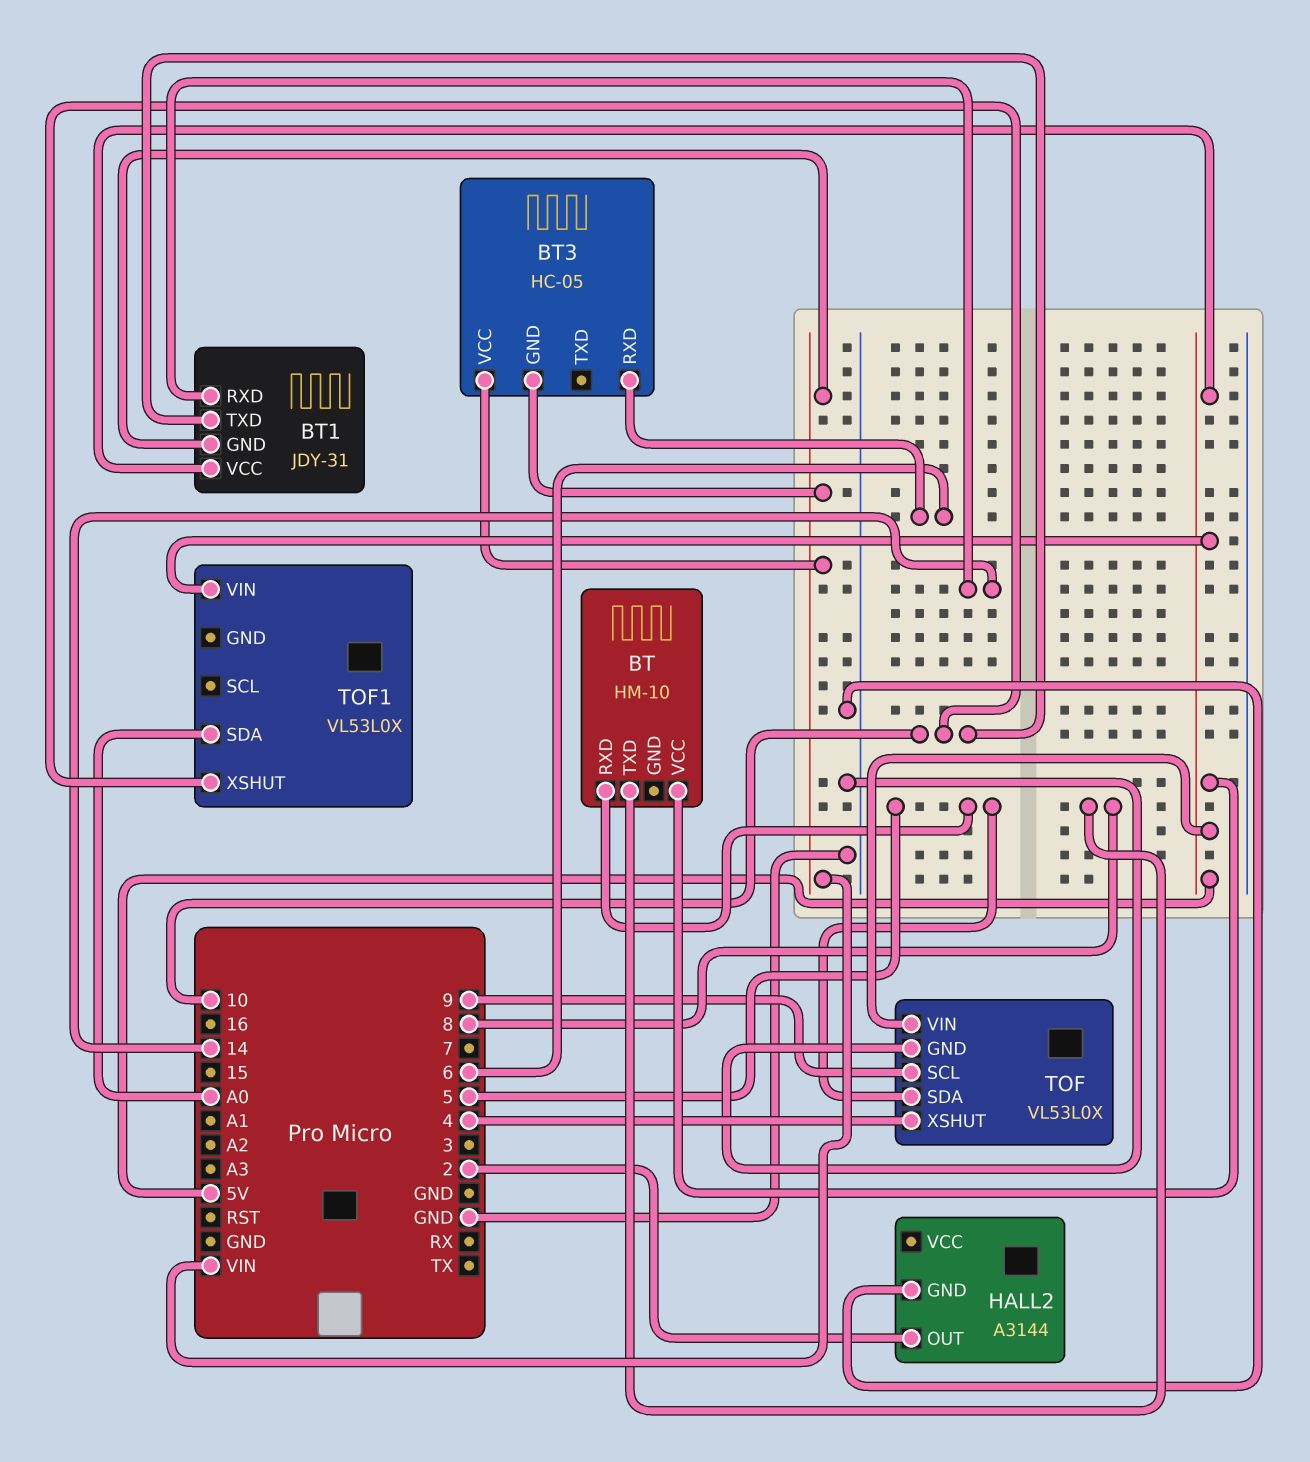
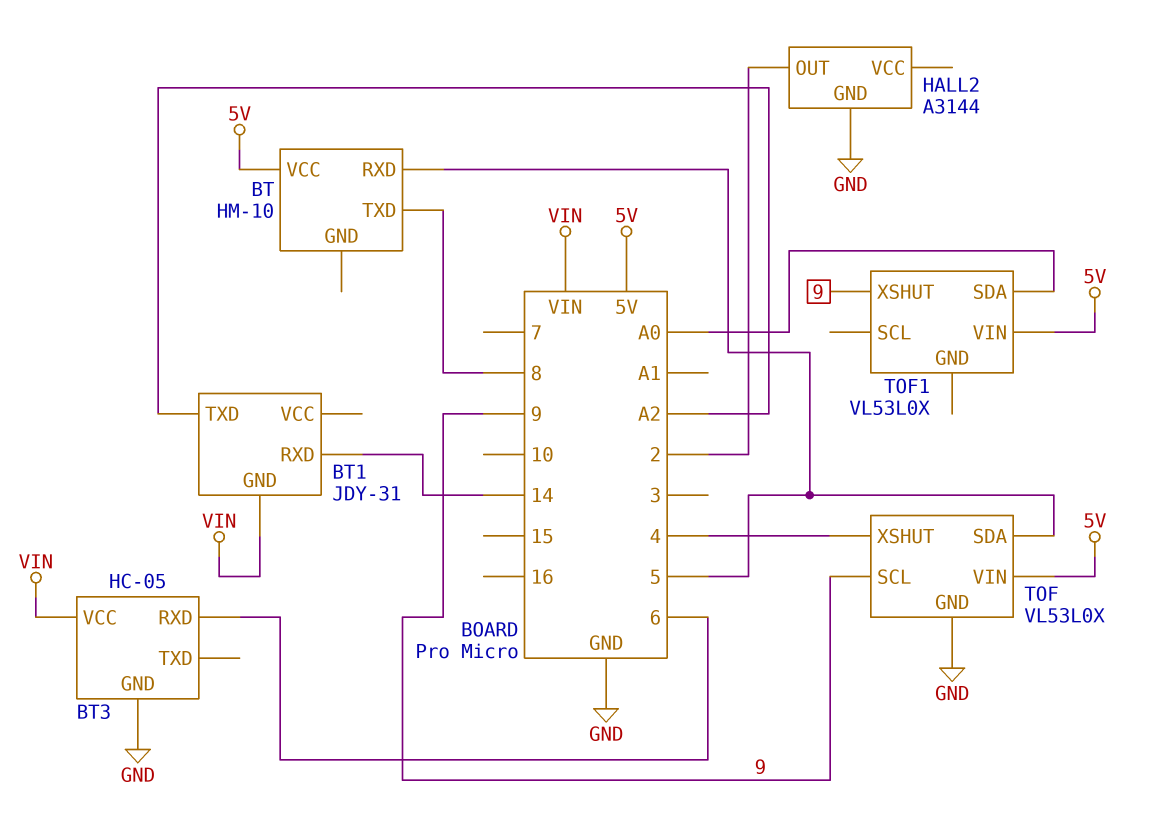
BT1 pin TXD: 10 -> A2
BT1 pin VCC: 5V -> none
BT3 pin GND: VIN -> GND
TOF1 pin XSHUT: 10 -> 9

